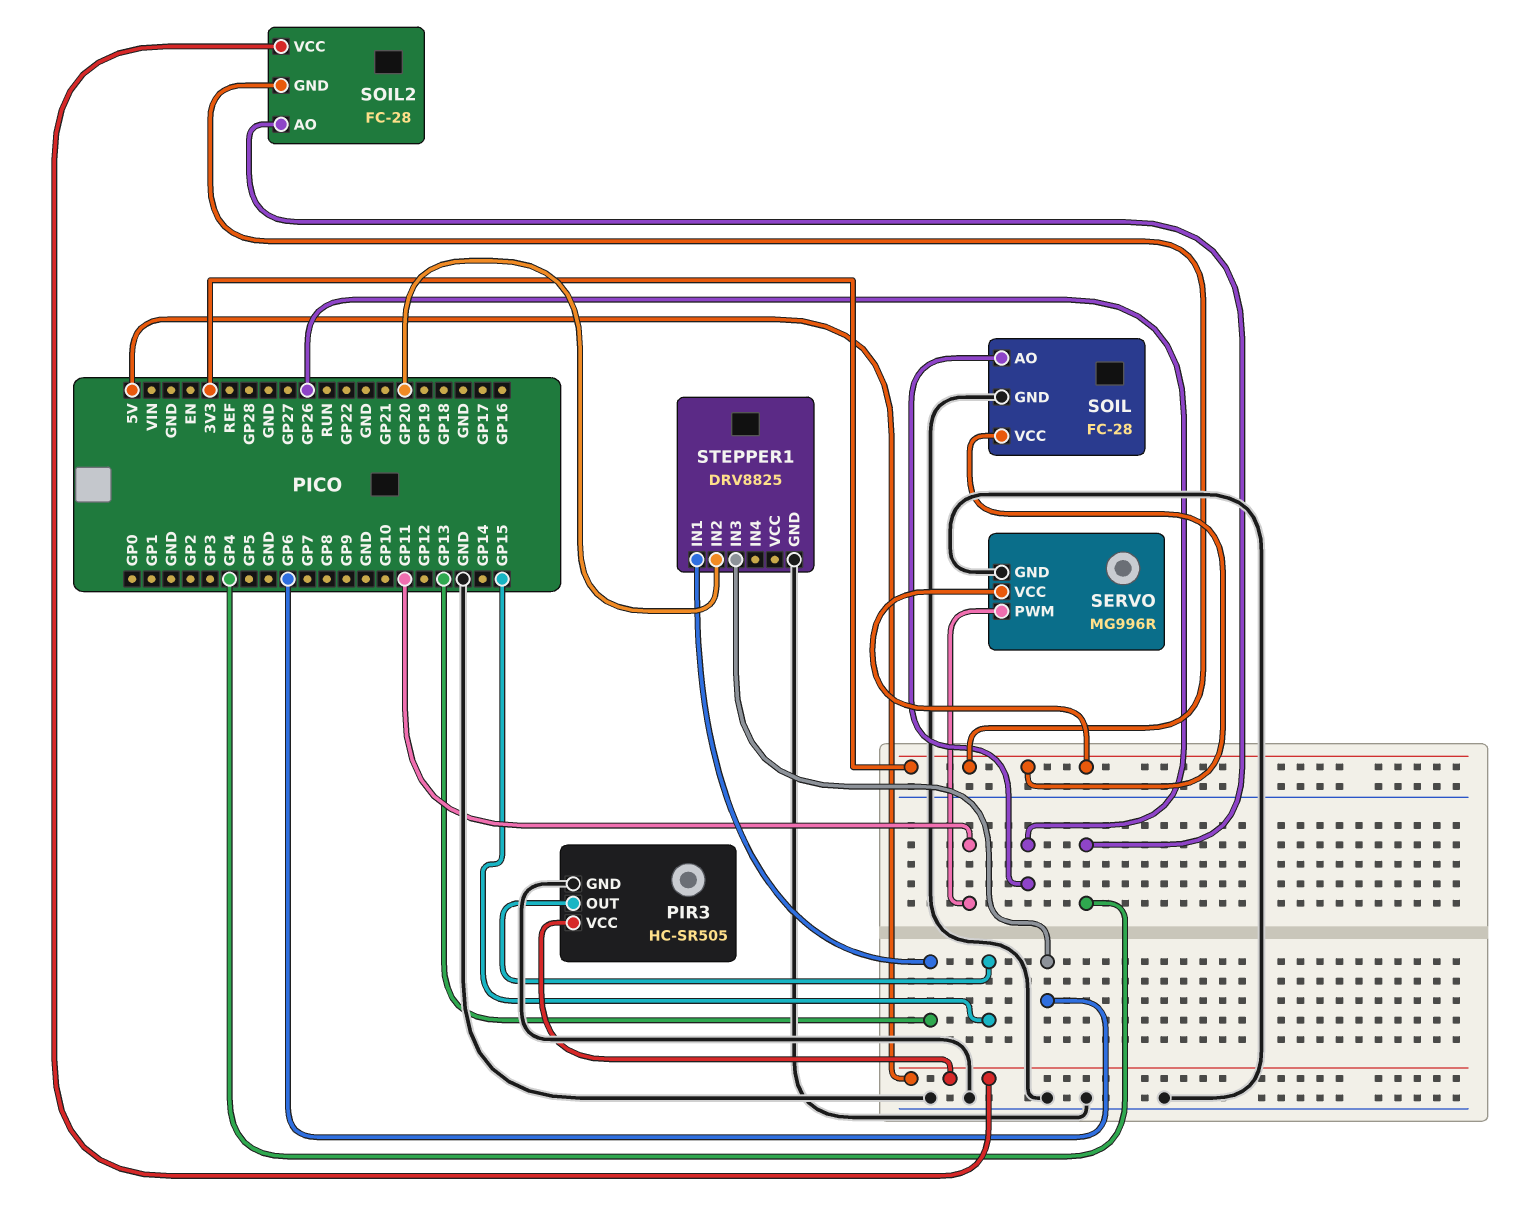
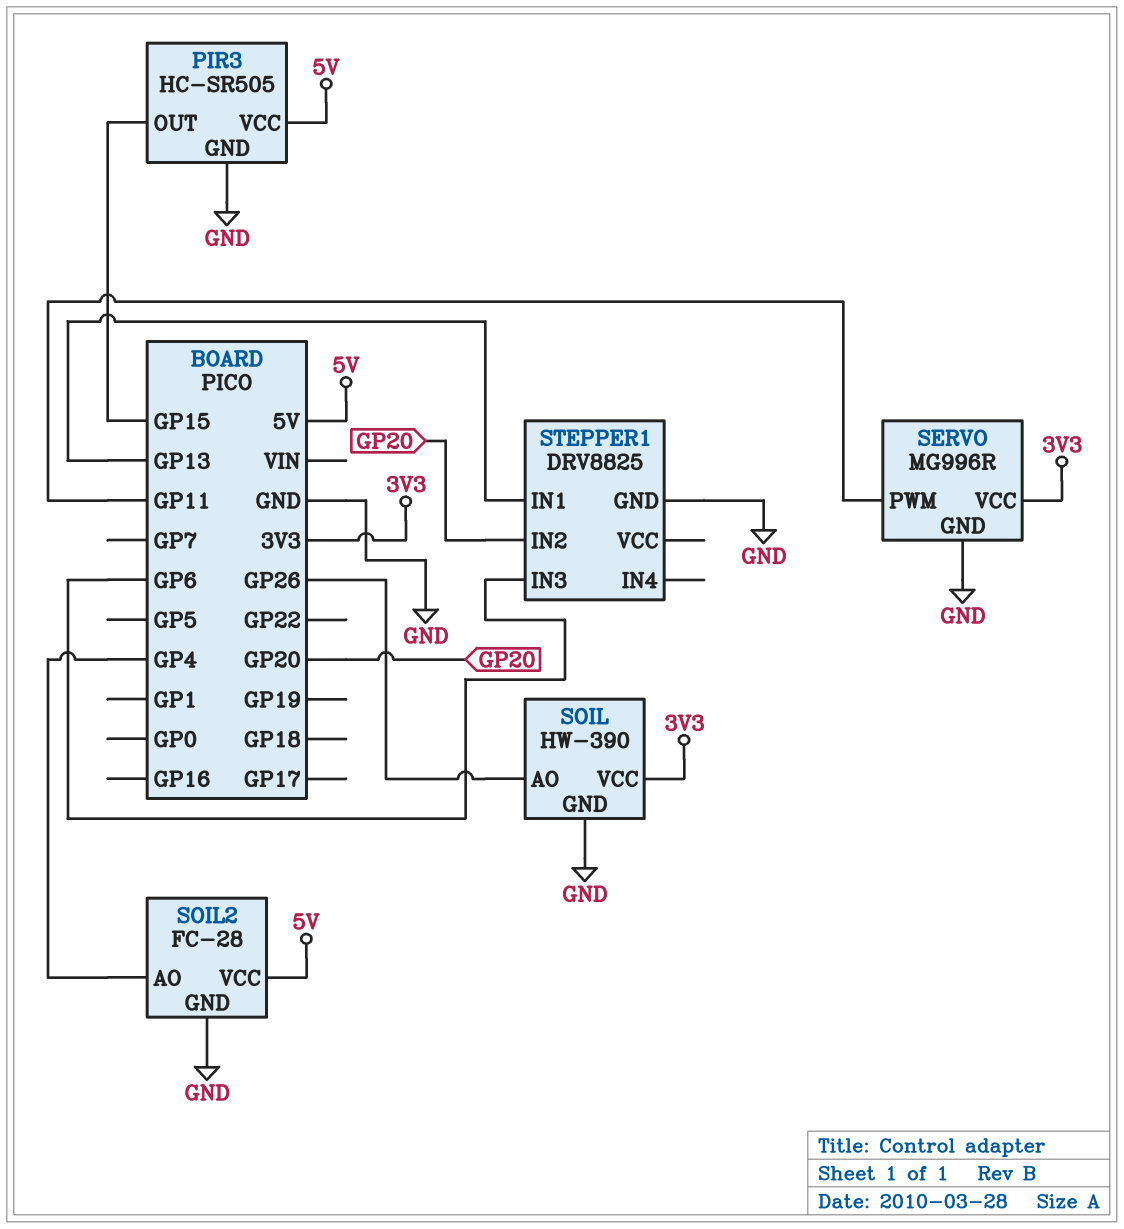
SOIL: FC-28 -> HW-390
SOIL2 pin GND: 3V3 -> GND

